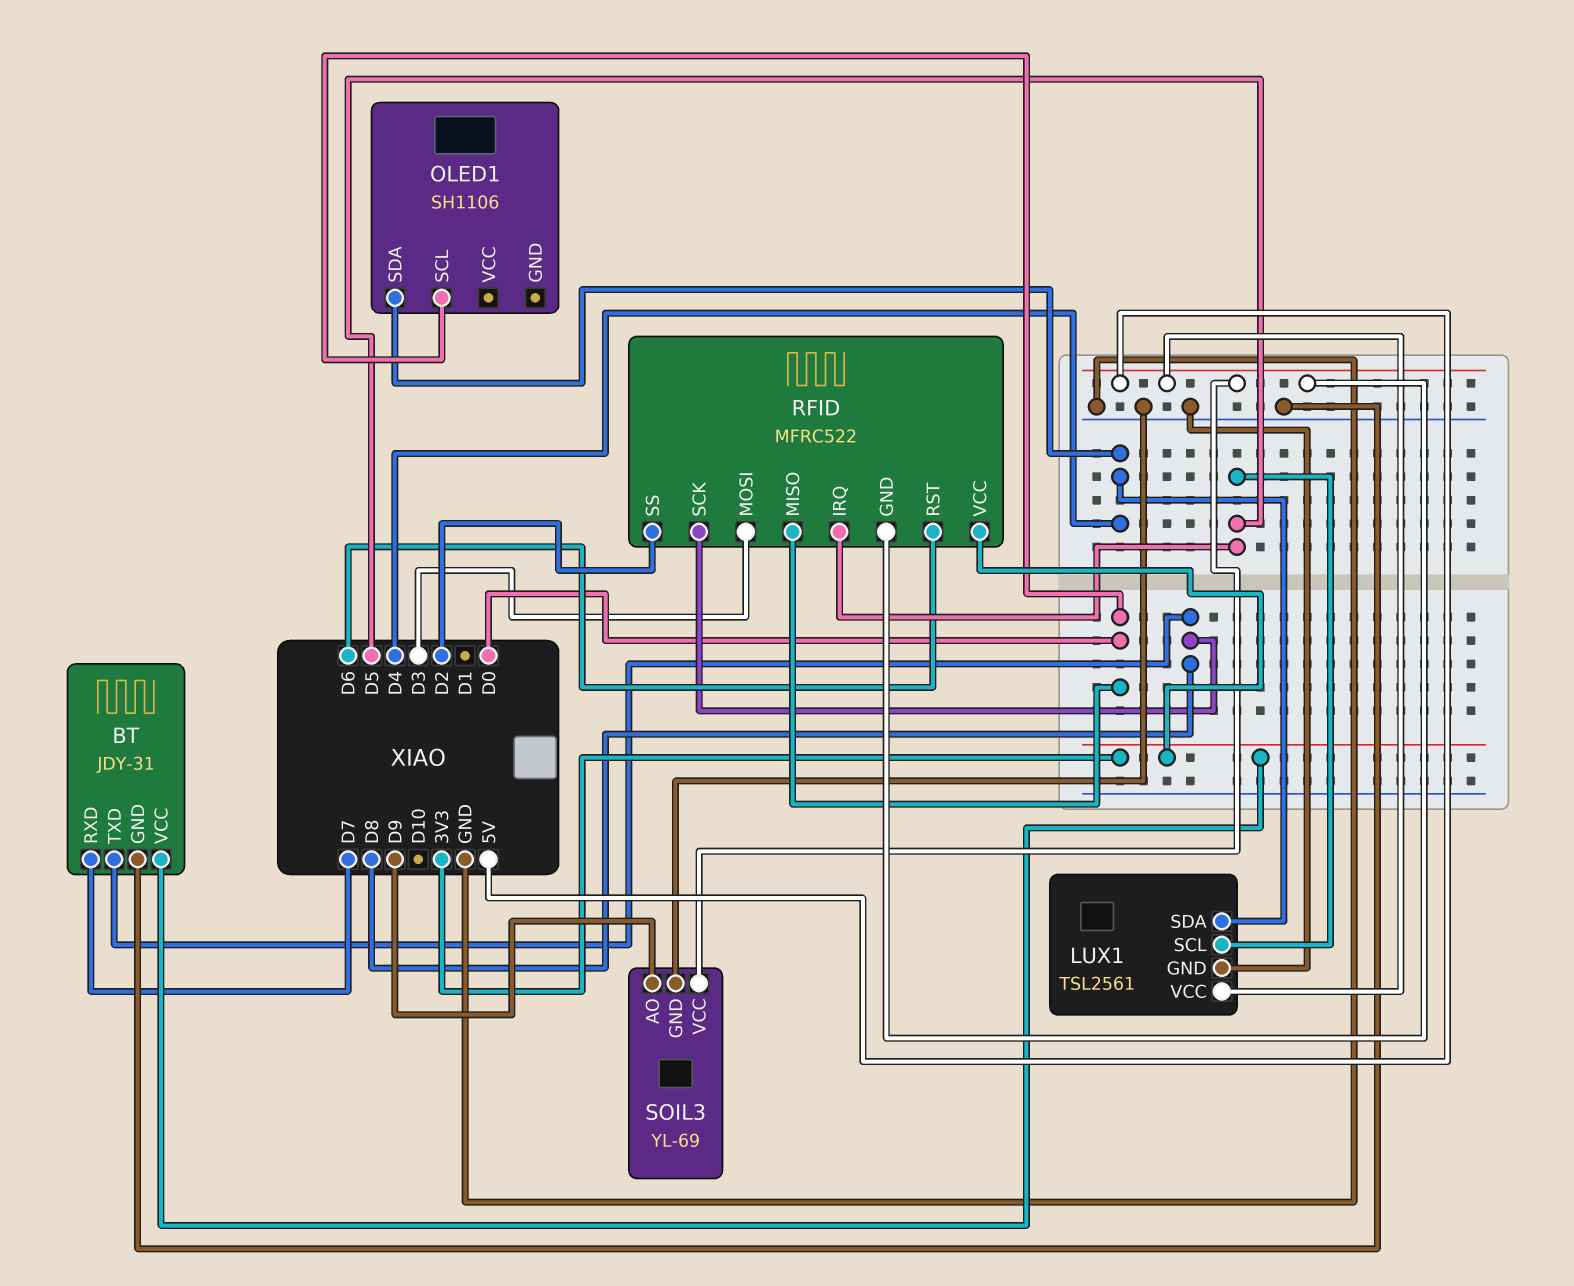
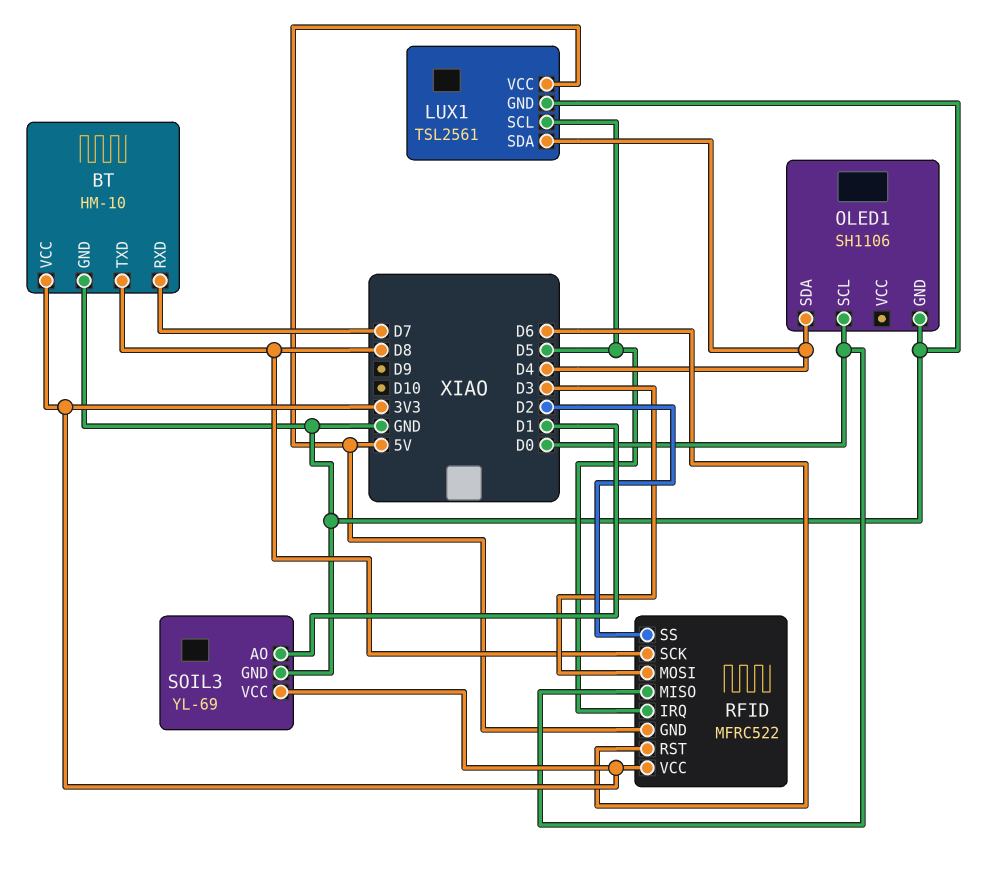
BT: JDY-31 -> HM-10
OLED1 pin GND: none -> GND
SOIL3 pin AO: D9 -> D1
SOIL3 pin VCC: 5V -> 3V3

